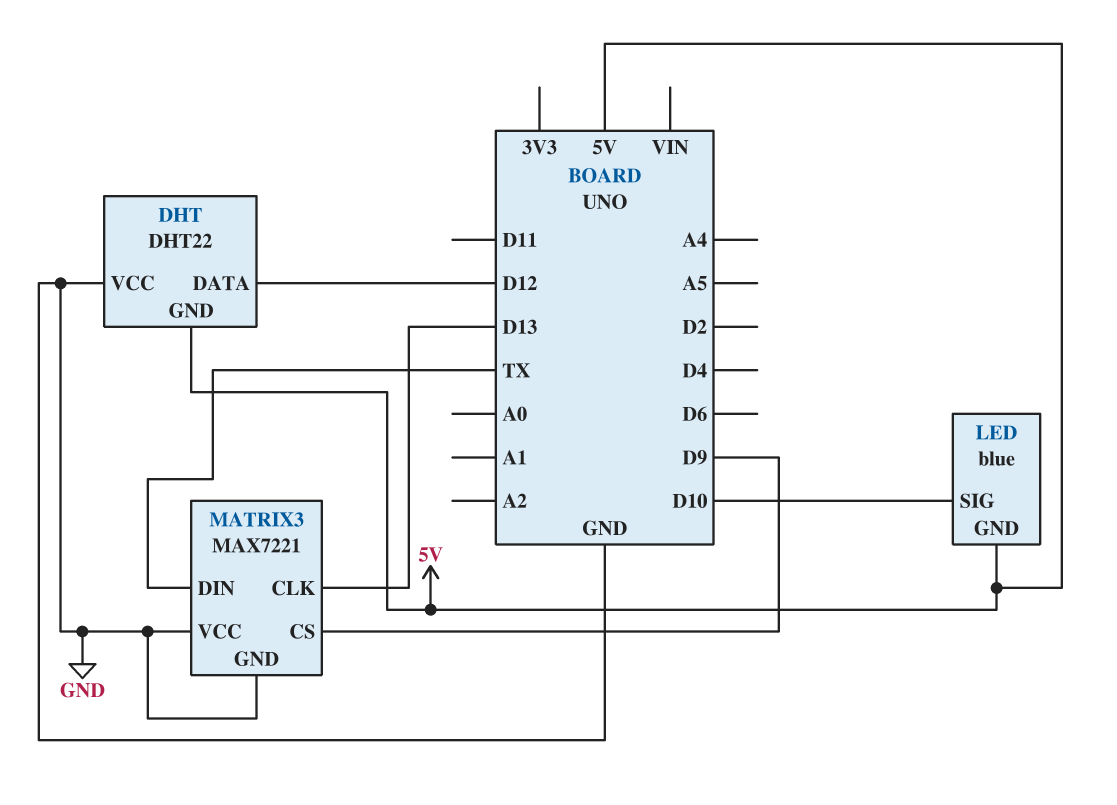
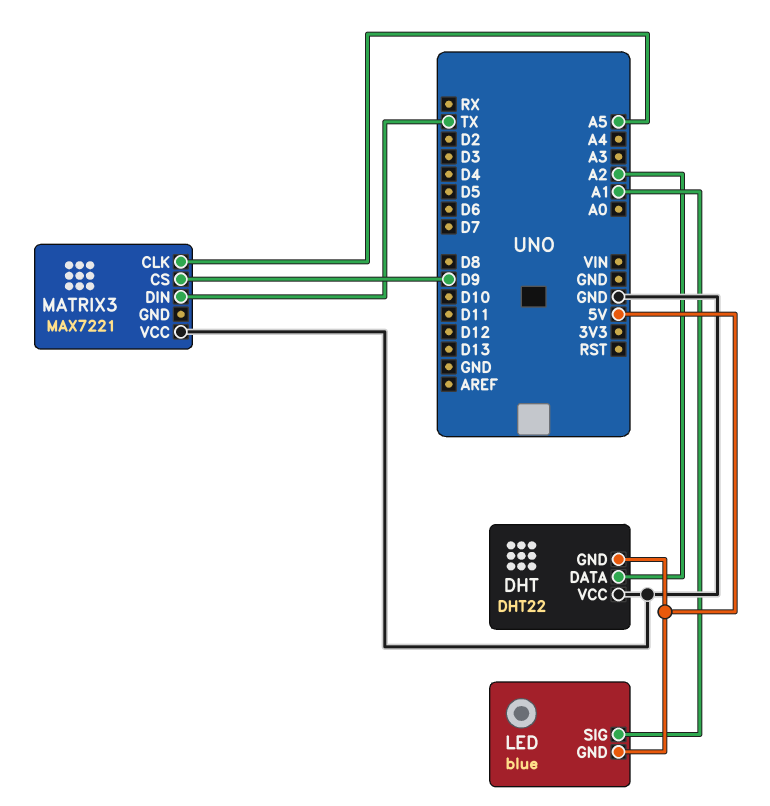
DHT pin DATA: D12 -> A2
LED pin SIG: D10 -> A1
MATRIX3 pin CLK: D13 -> A5
MATRIX3 pin GND: GND -> none

